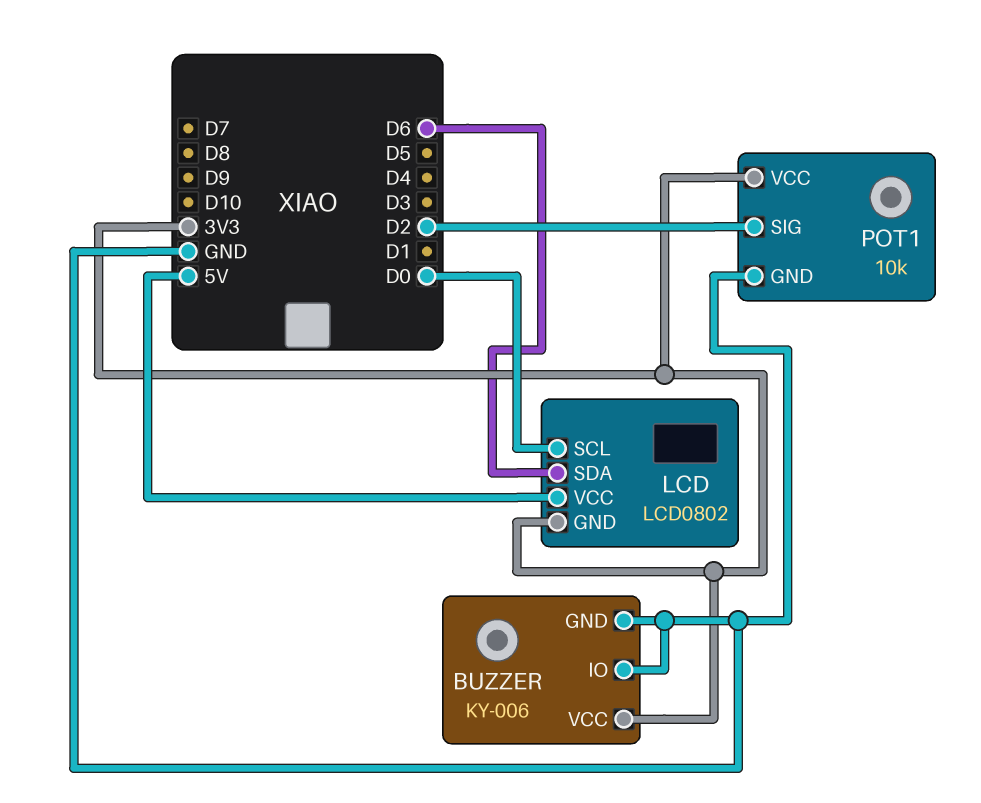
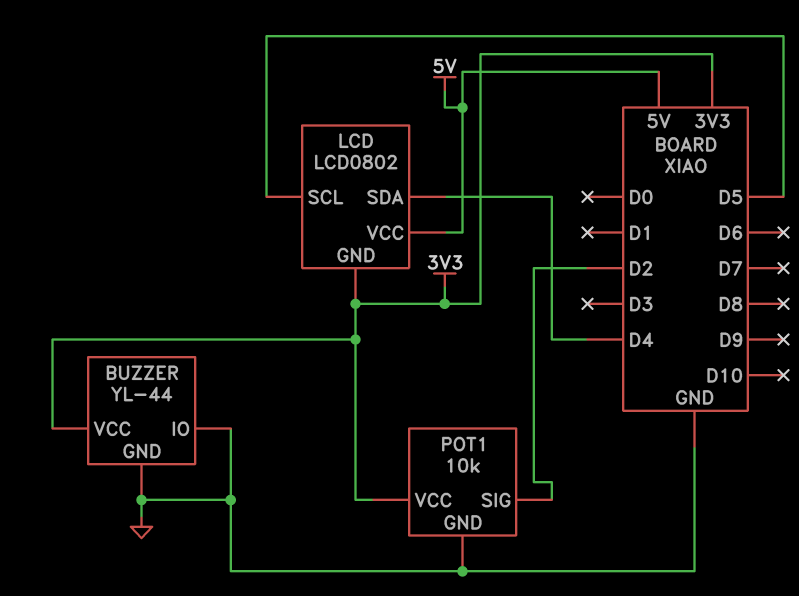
BUZZER: KY-006 -> YL-44
LCD pin SCL: D0 -> D5
LCD pin SDA: D6 -> D4

